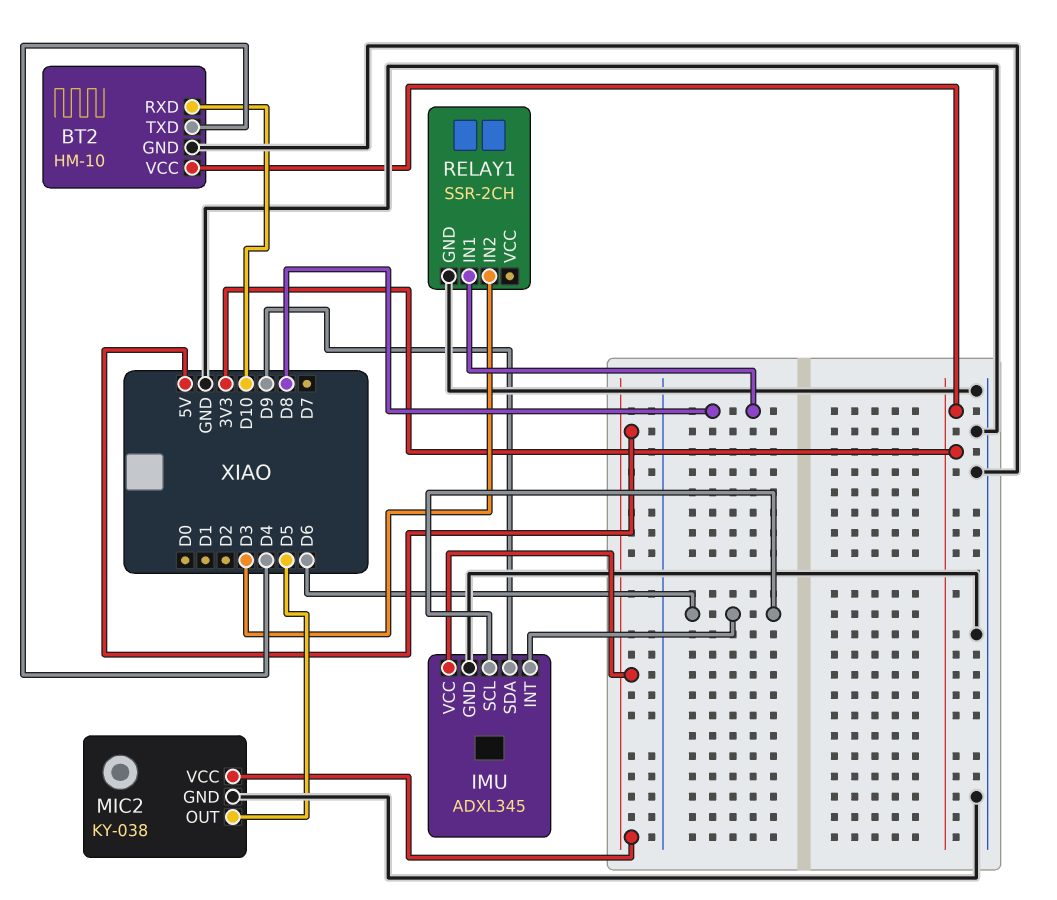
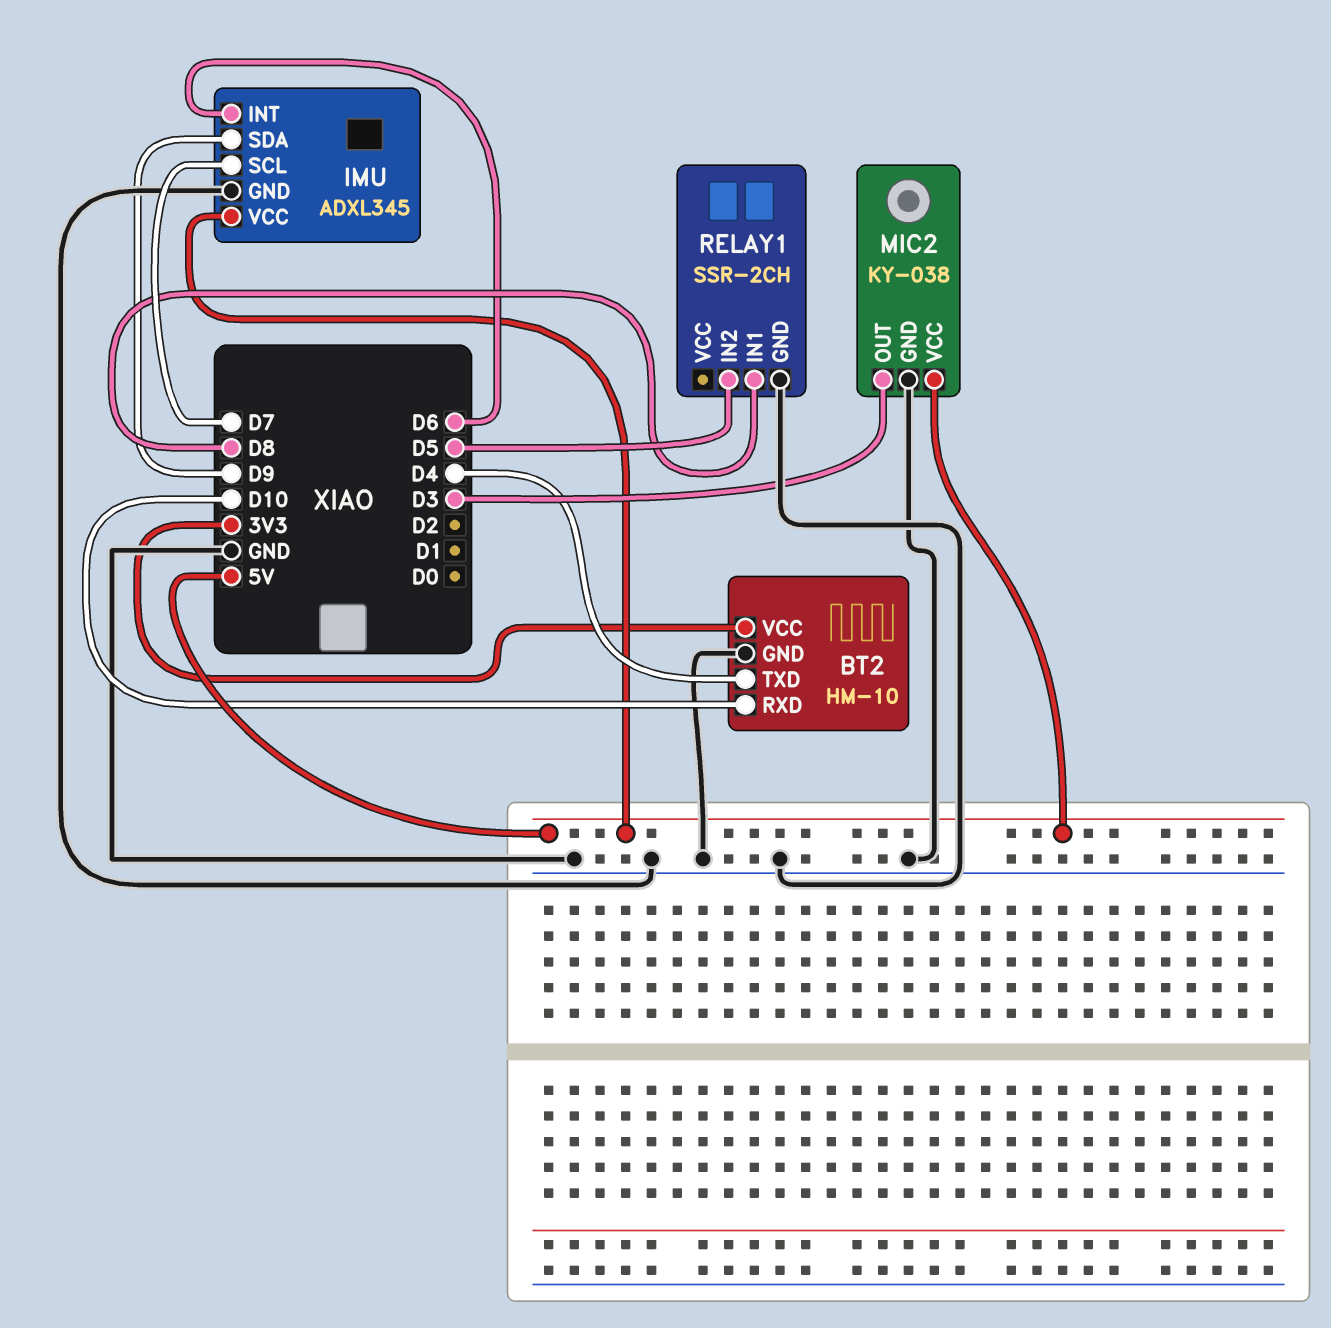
IMU pin SCL: D6 -> D7
MIC2 pin OUT: D5 -> D3
RELAY1 pin IN2: D3 -> D5

